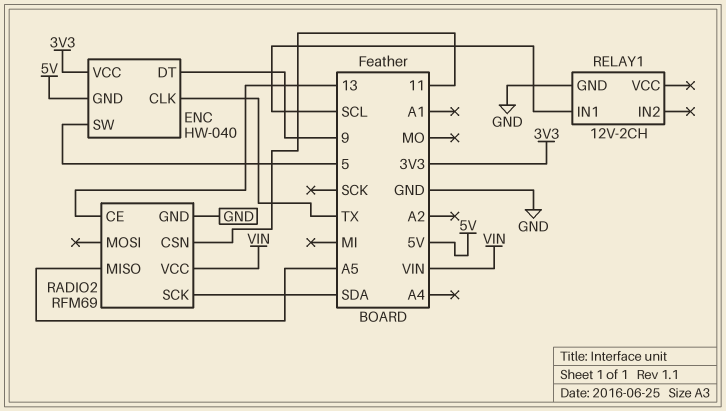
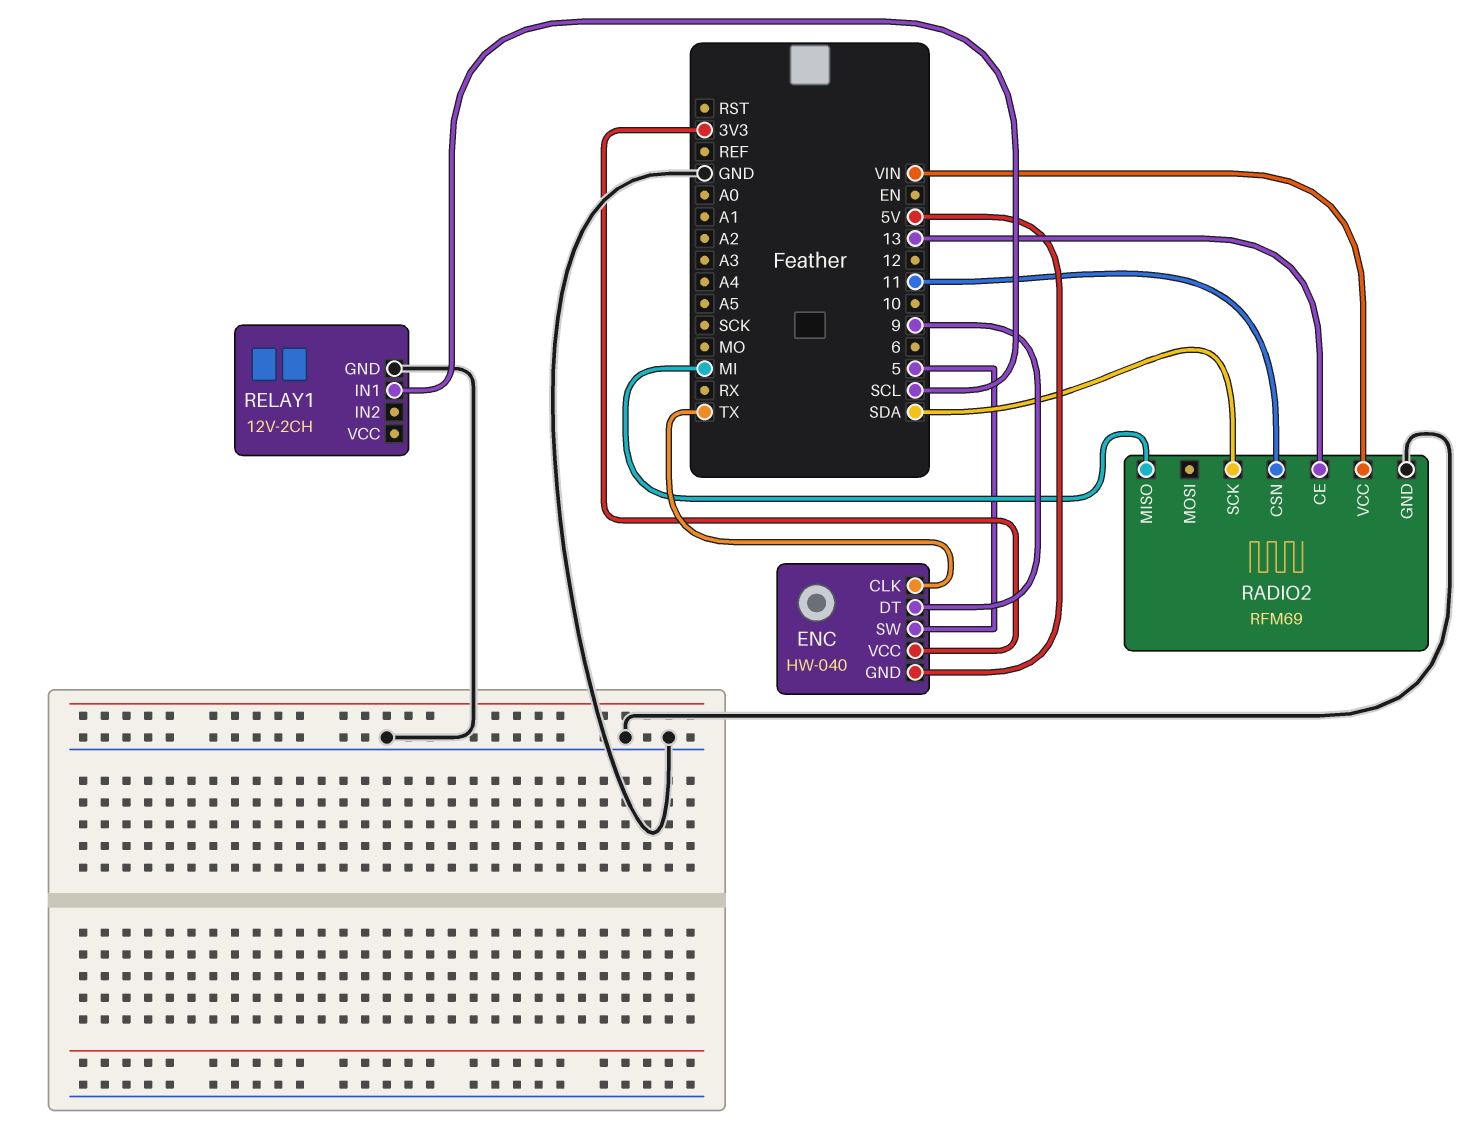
RADIO2 pin MISO: A5 -> MI

